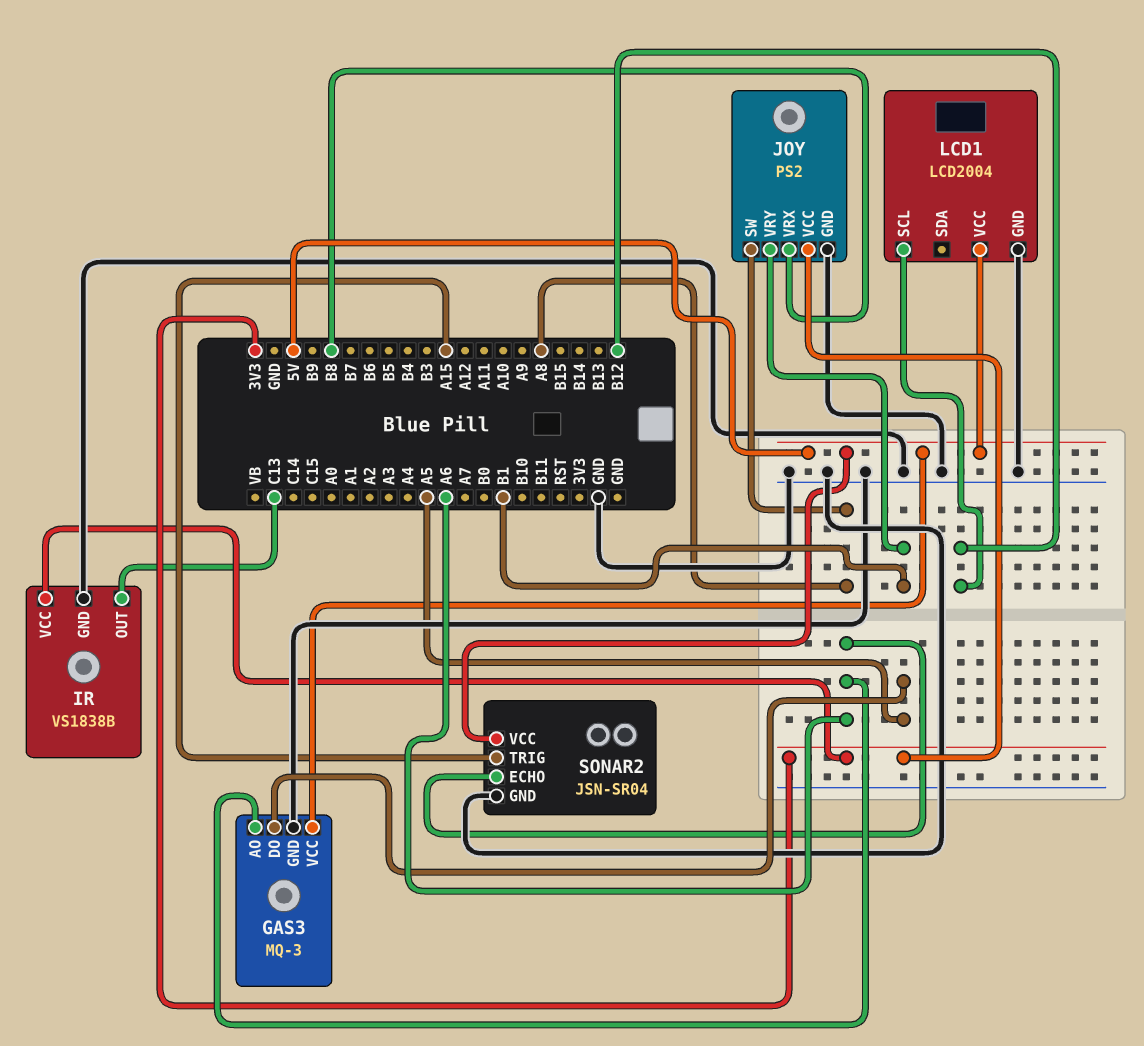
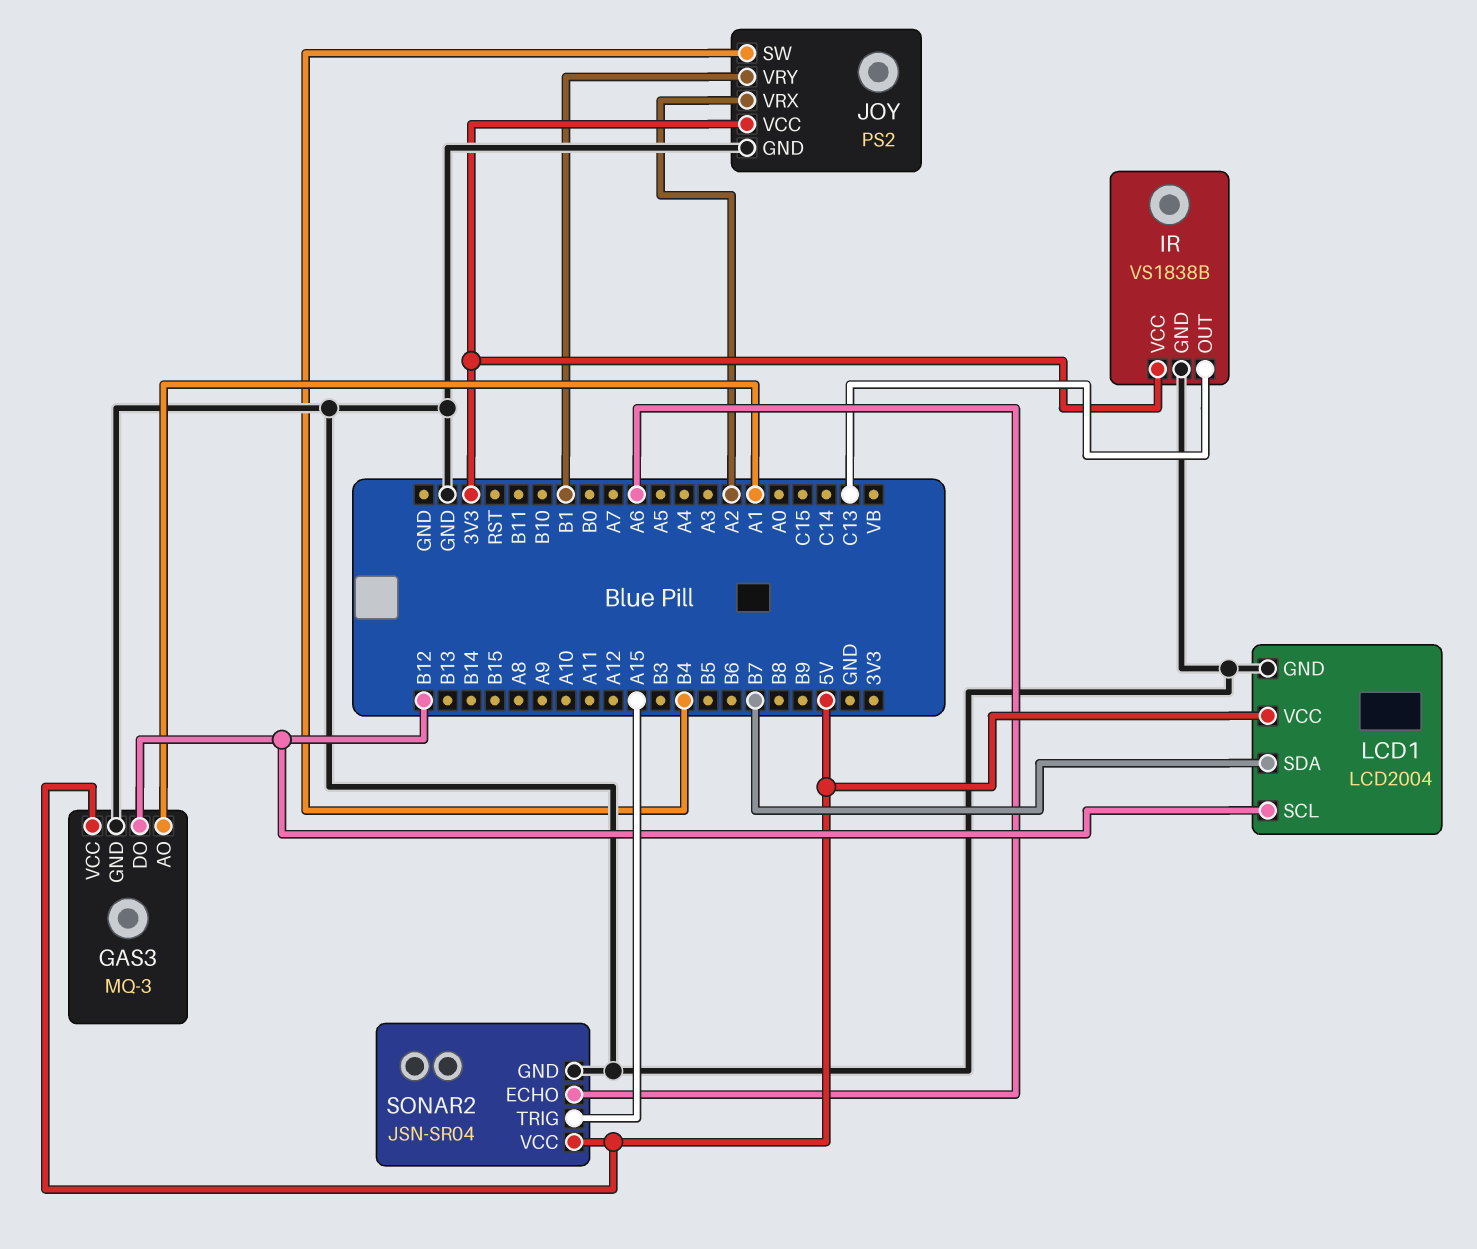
GAS3 pin AO: A6 -> A1
GAS3 pin DO: A5 -> B12
JOY pin SW: A8 -> B4
JOY pin VRX: B8 -> A2
LCD1 pin SDA: none -> B7

